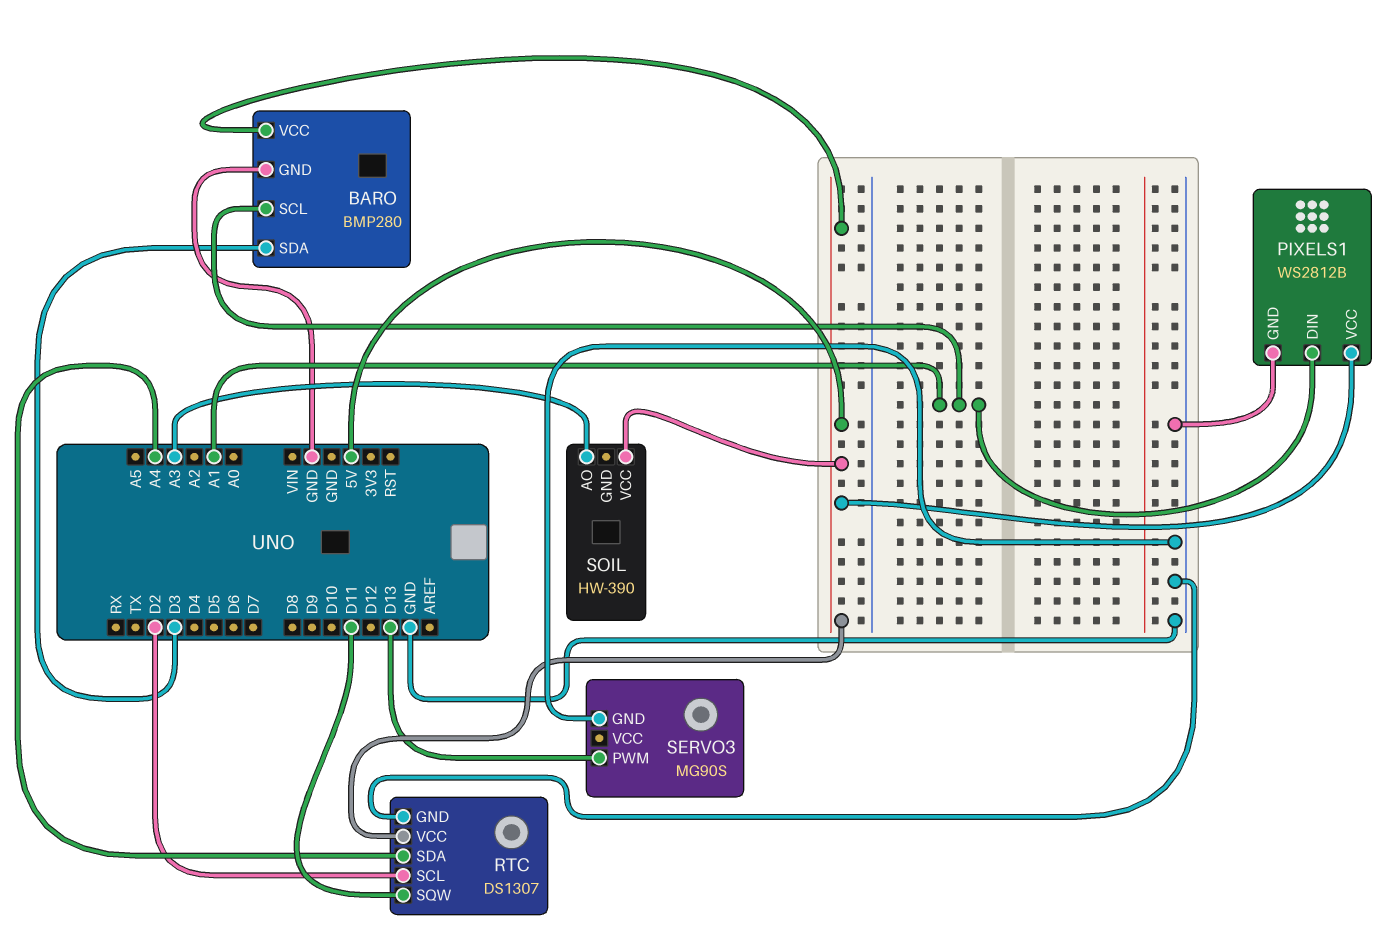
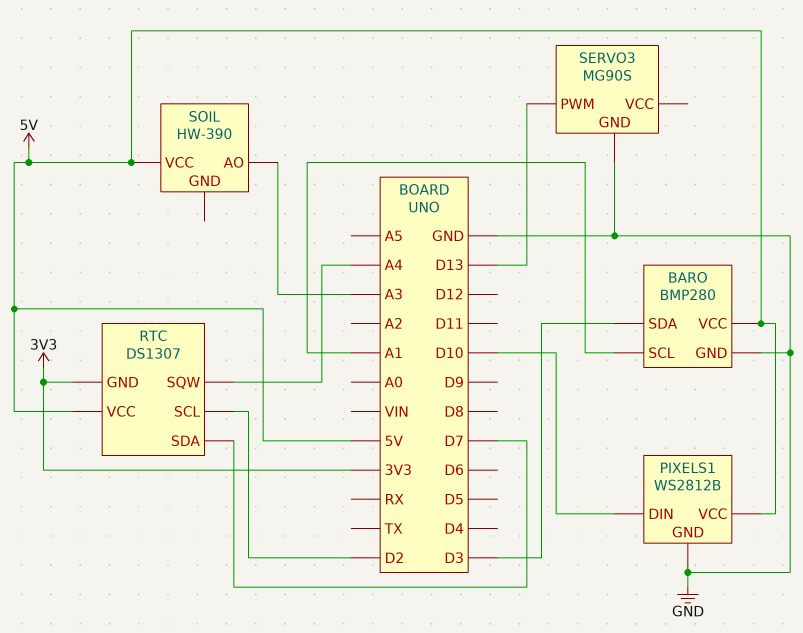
PIXELS1 pin DIN: A1 -> D10
RTC pin GND: GND -> 3V3
RTC pin SDA: A4 -> D7
RTC pin SQW: D11 -> A4

